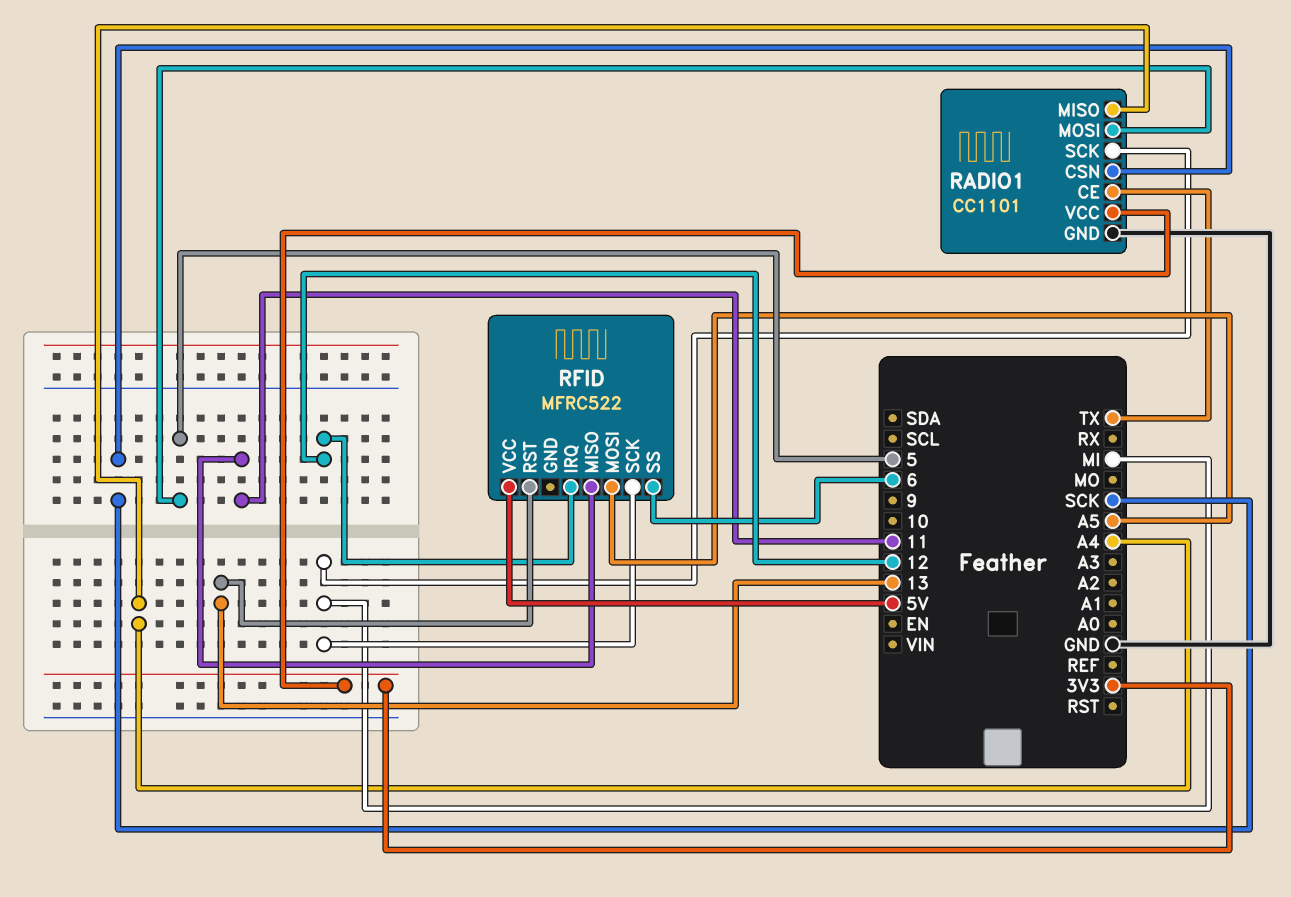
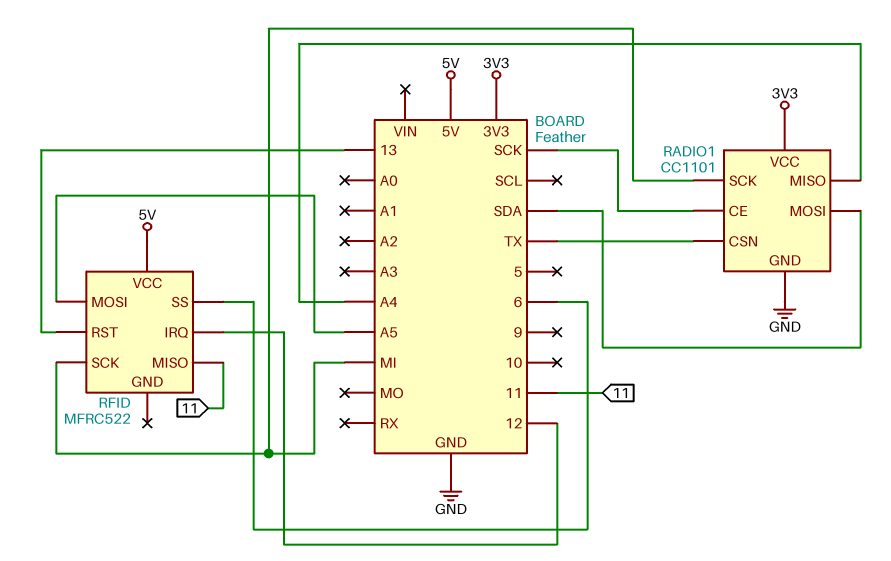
RADIO1 pin CE: TX -> SCK
RADIO1 pin CSN: SCK -> TX
RADIO1 pin MOSI: 5 -> SDA

